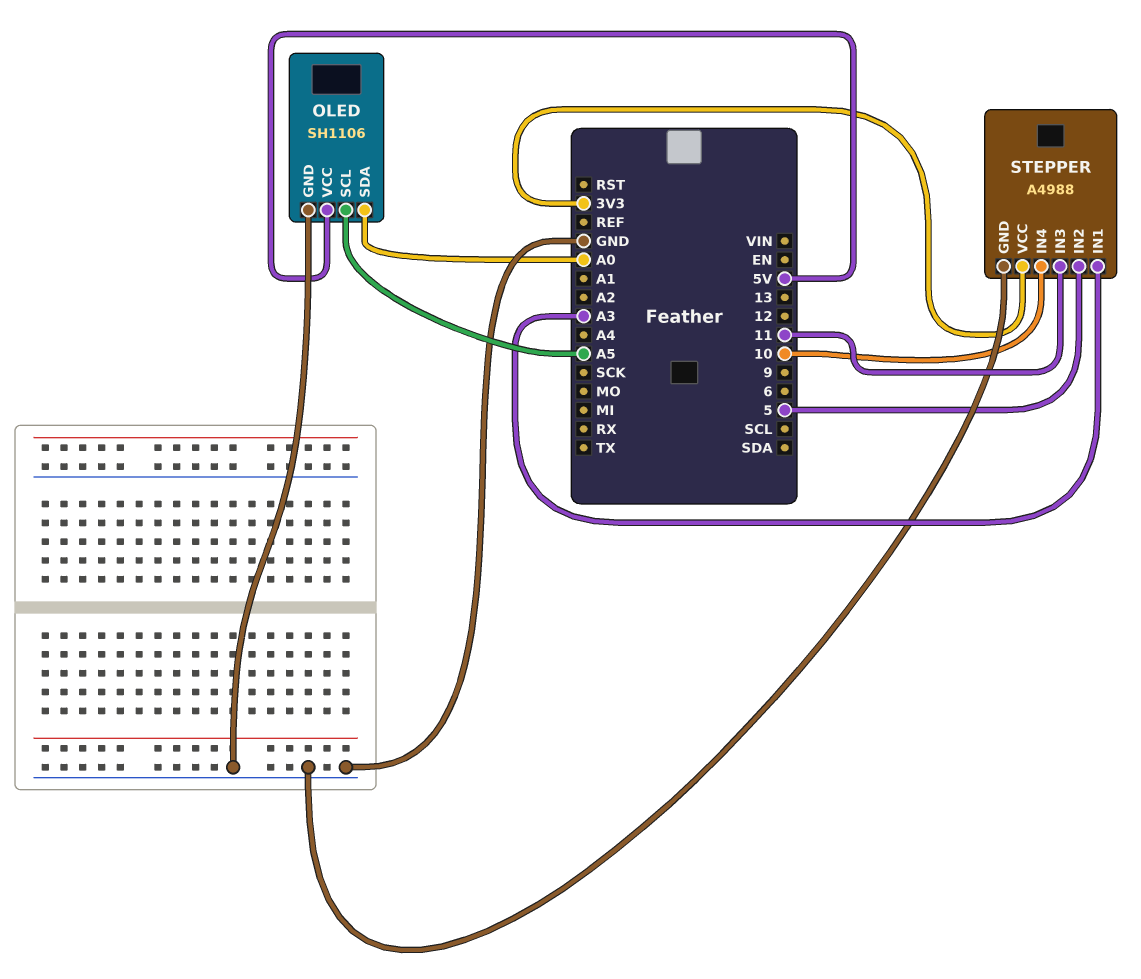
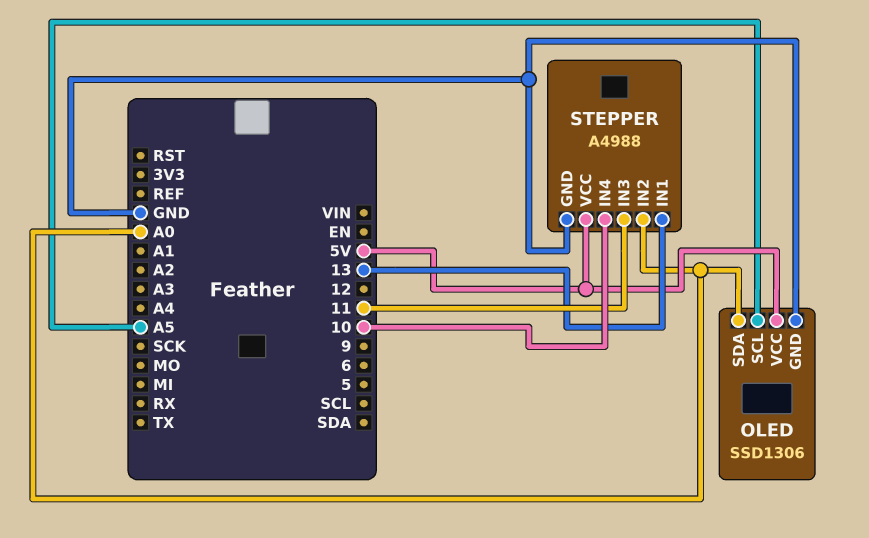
OLED: SH1106 -> SSD1306
STEPPER pin IN1: A3 -> 13
STEPPER pin IN2: 5 -> A0
STEPPER pin VCC: 3V3 -> 5V

